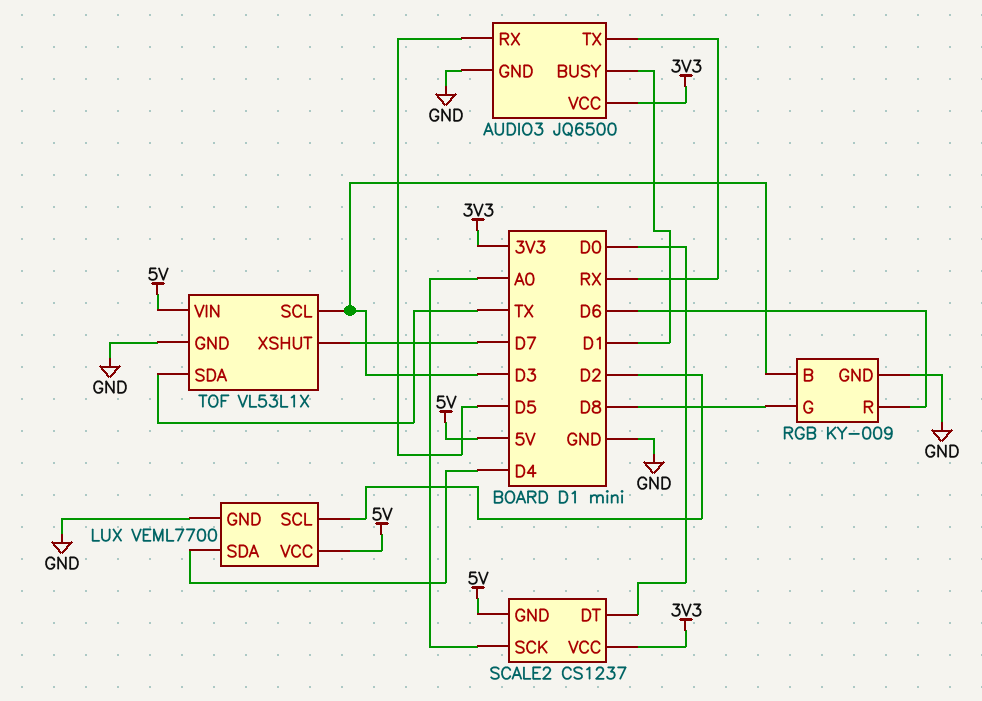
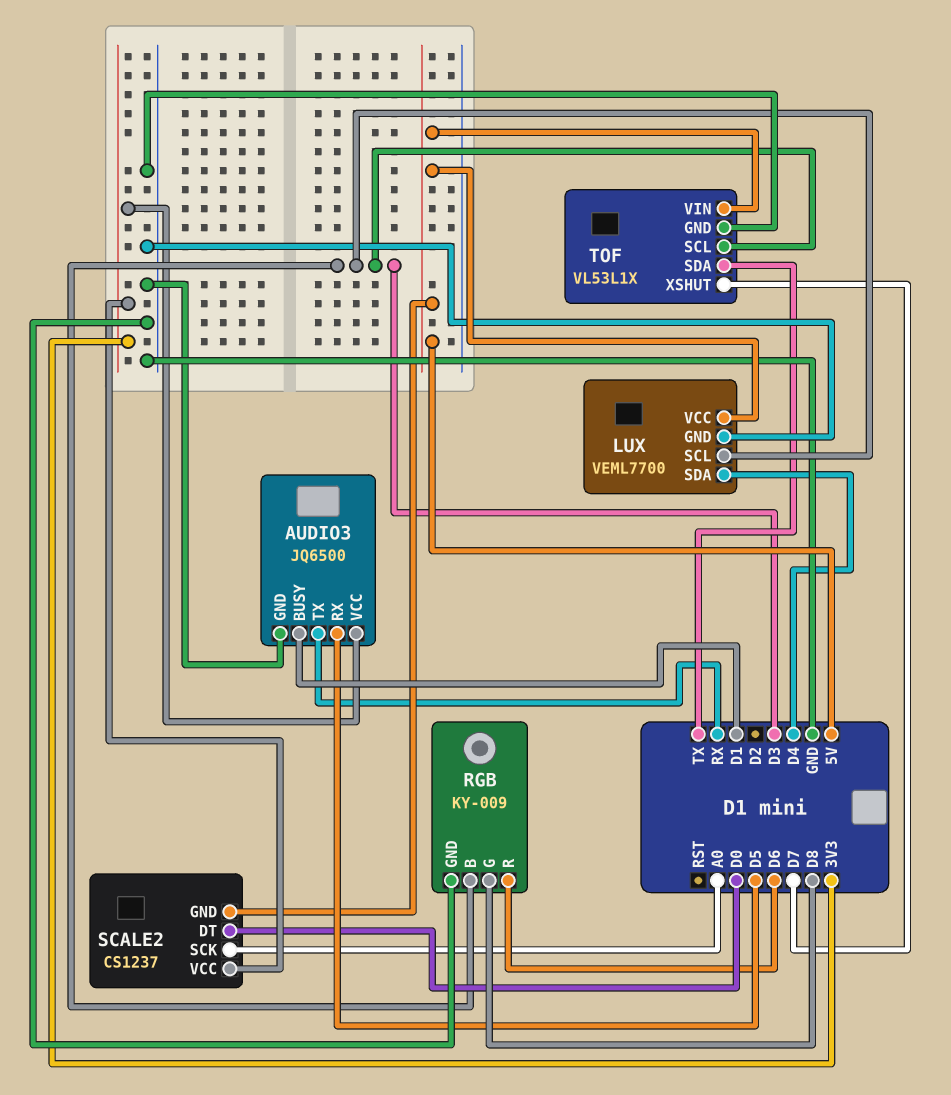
LUX pin SCL: D2 -> D3

